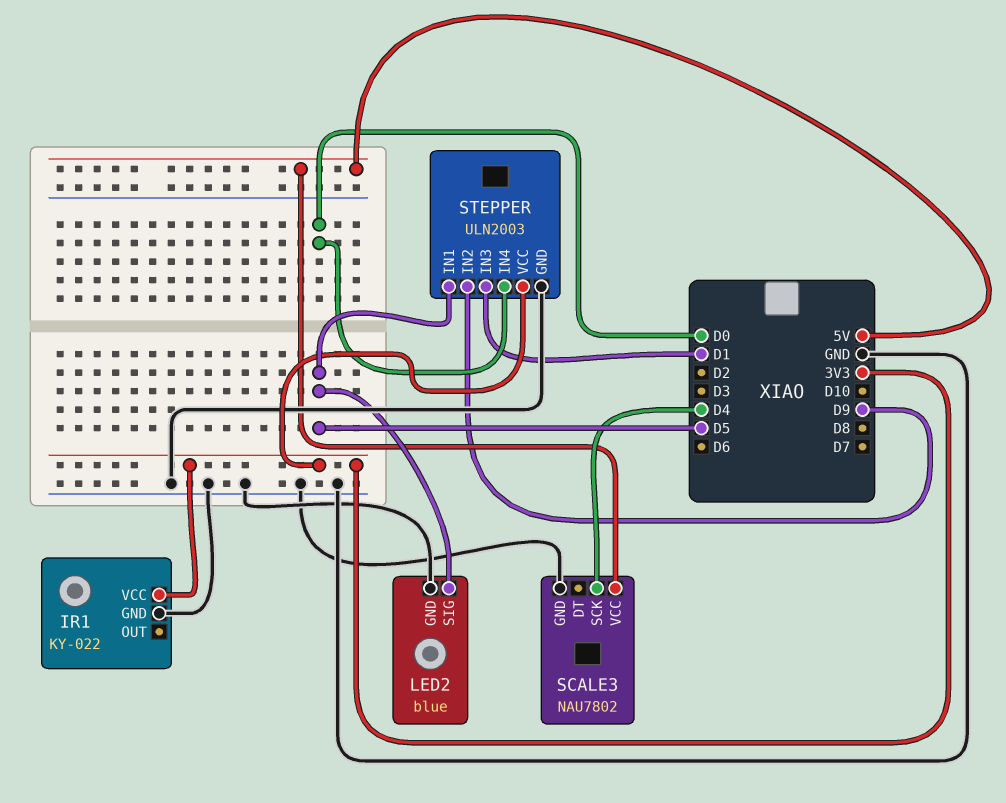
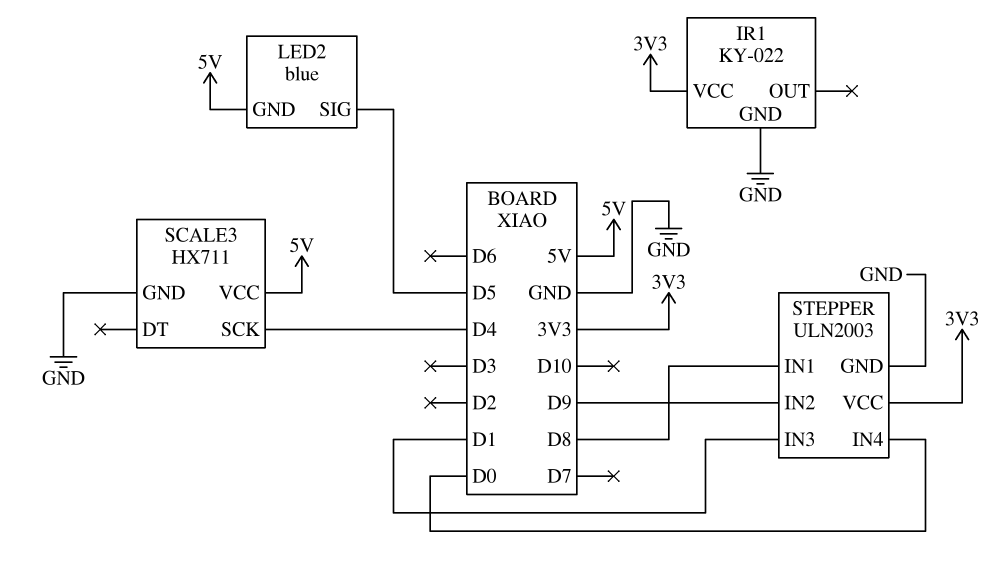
LED2 pin GND: GND -> 5V
SCALE3: NAU7802 -> HX711
STEPPER pin IN1: D5 -> D8

